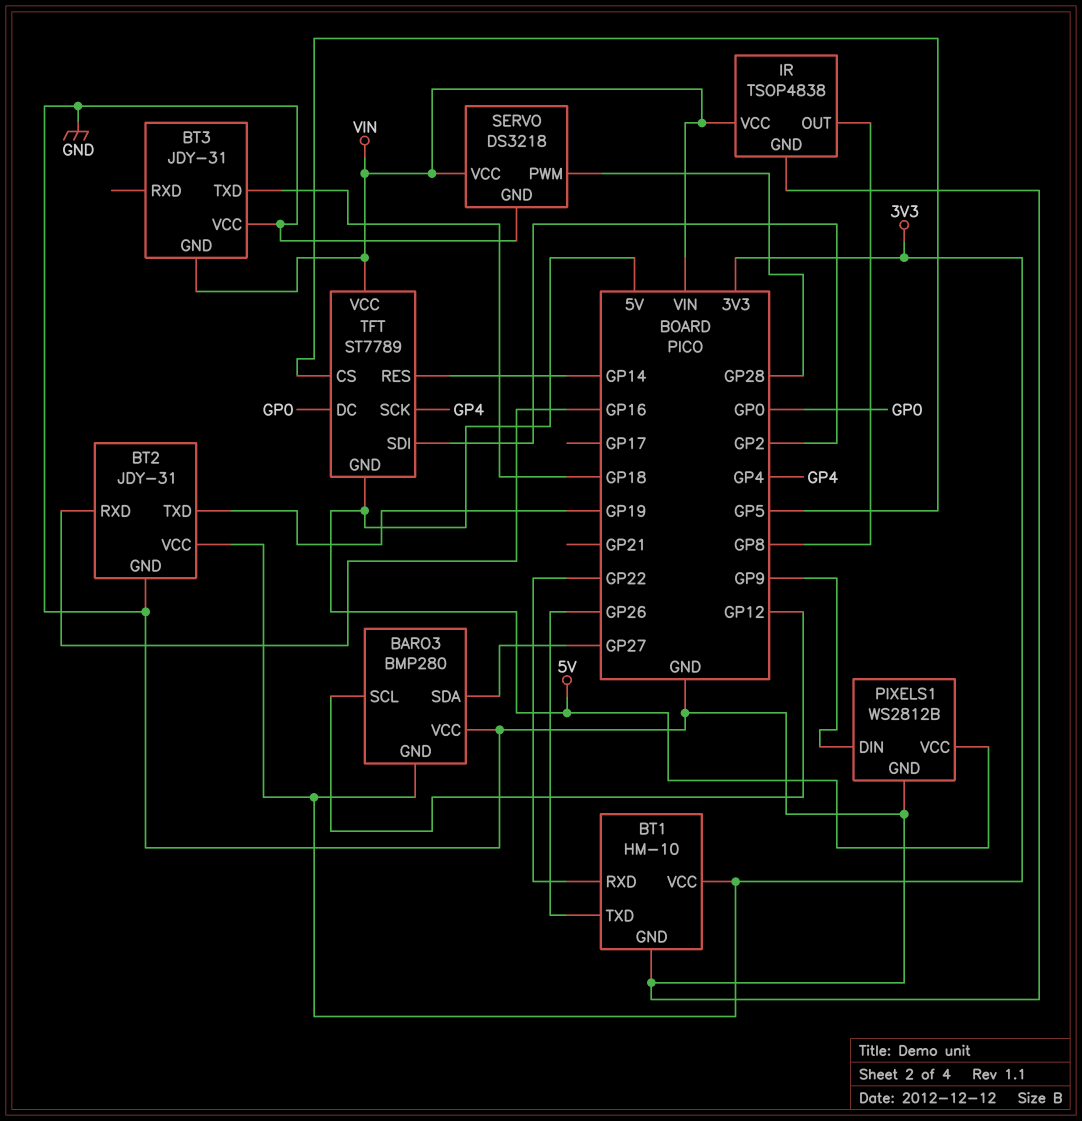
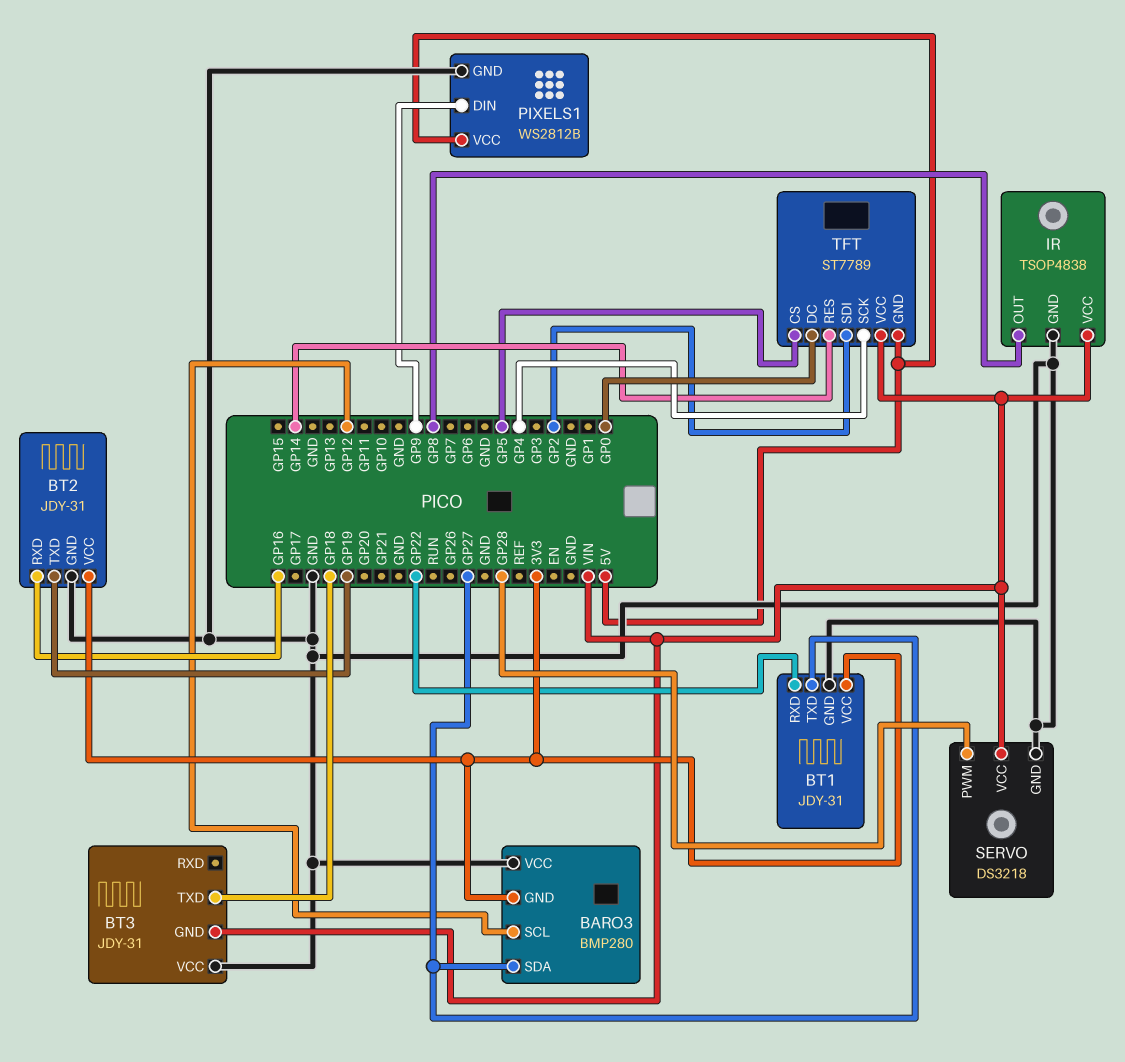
BT1: HM-10 -> JDY-31
BT1 pin TXD: GP26 -> GP27

